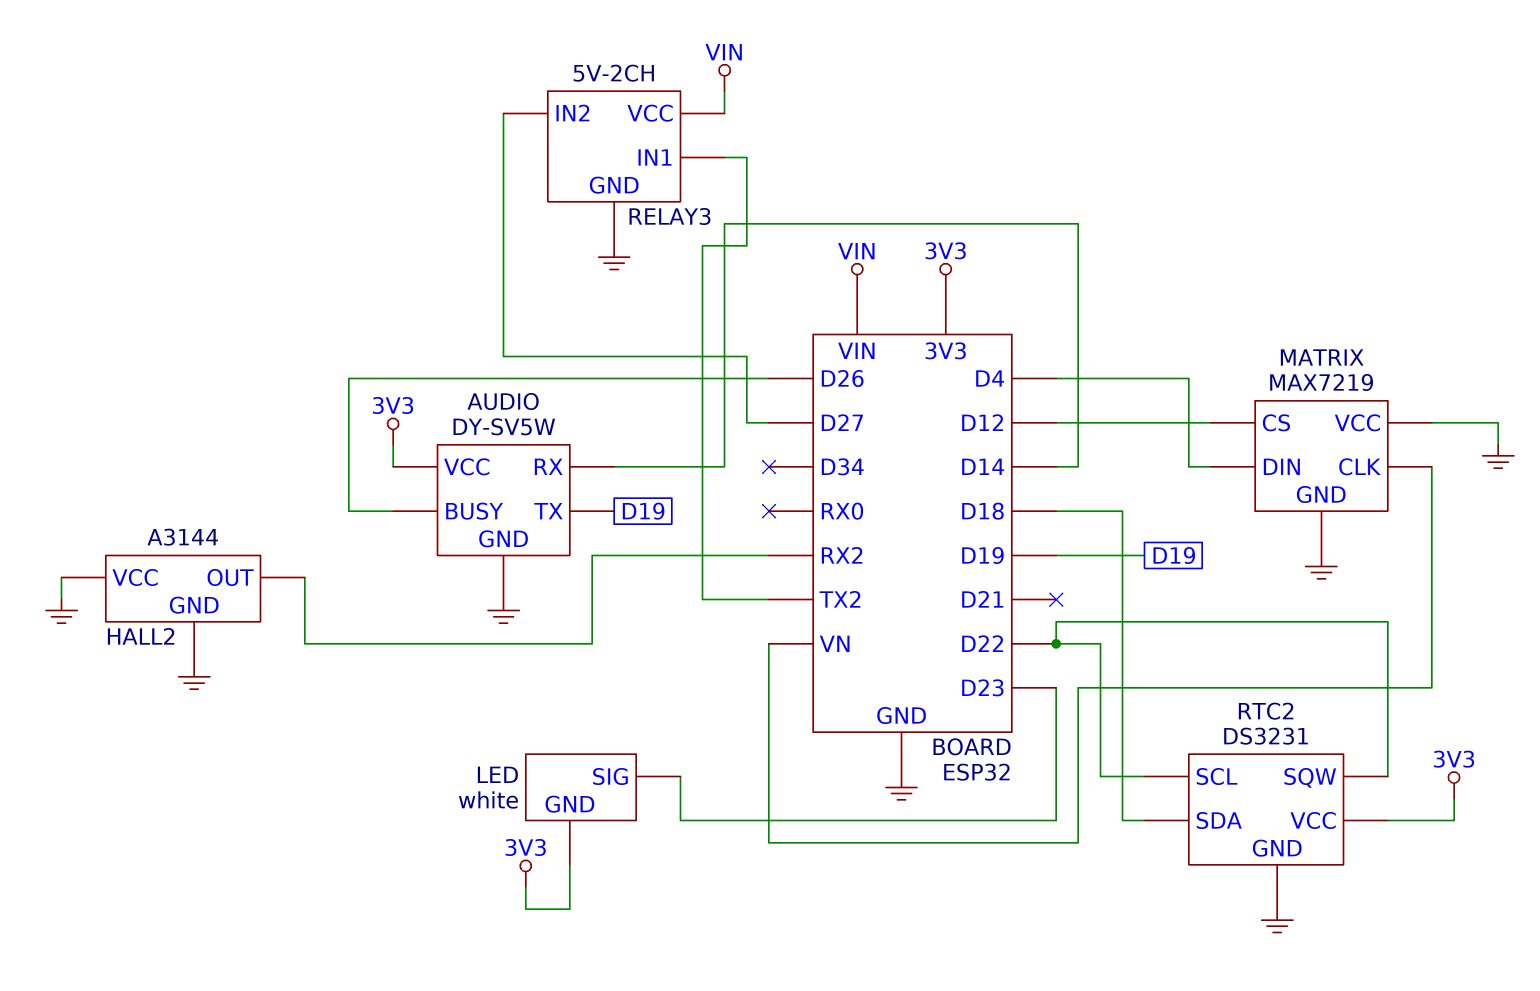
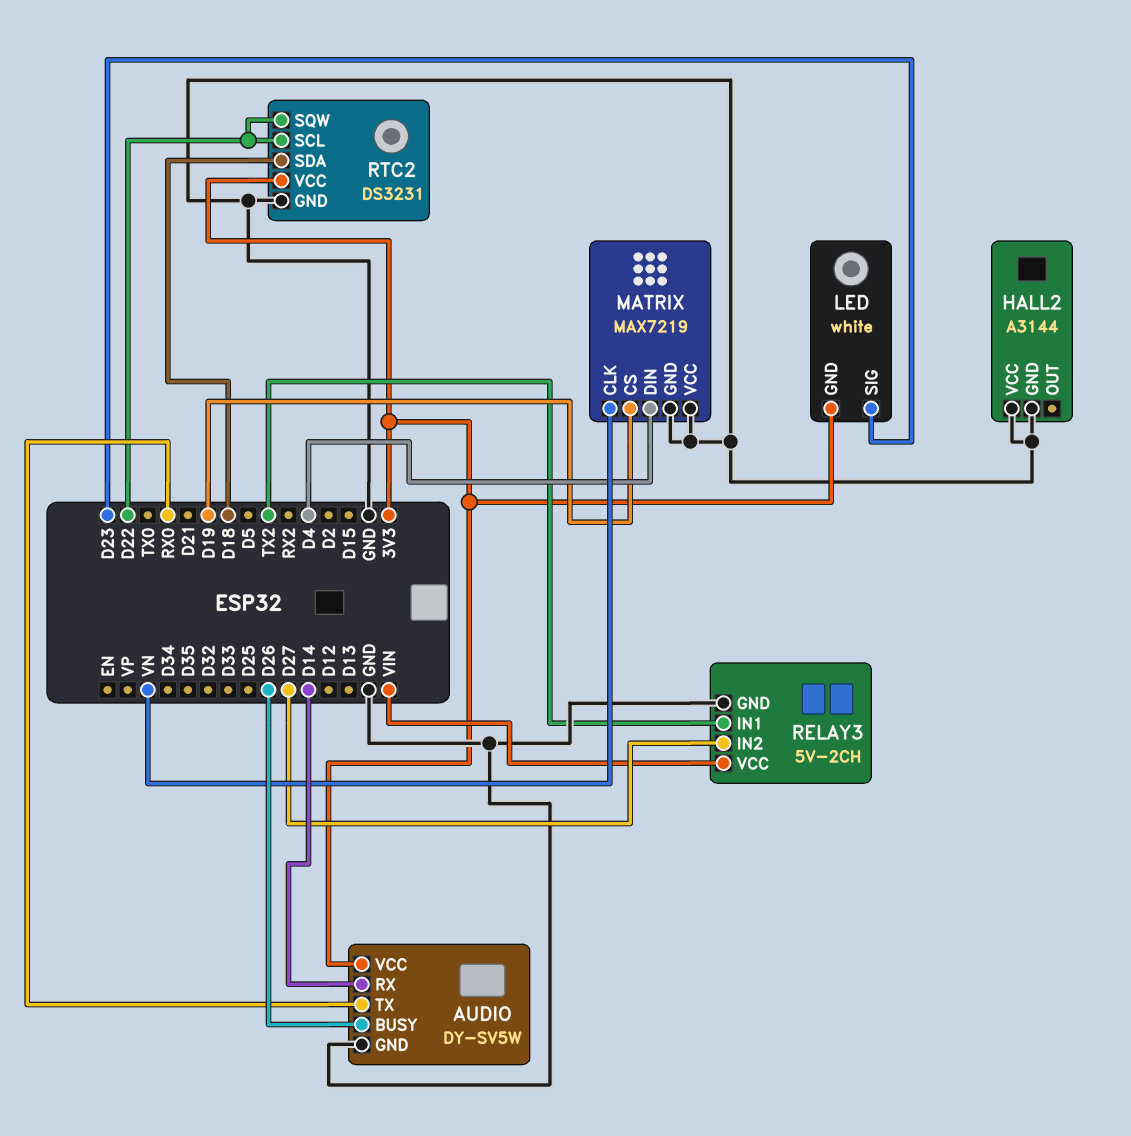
AUDIO pin TX: D19 -> RX0
HALL2 pin OUT: RX2 -> none
MATRIX pin CS: D12 -> D19

